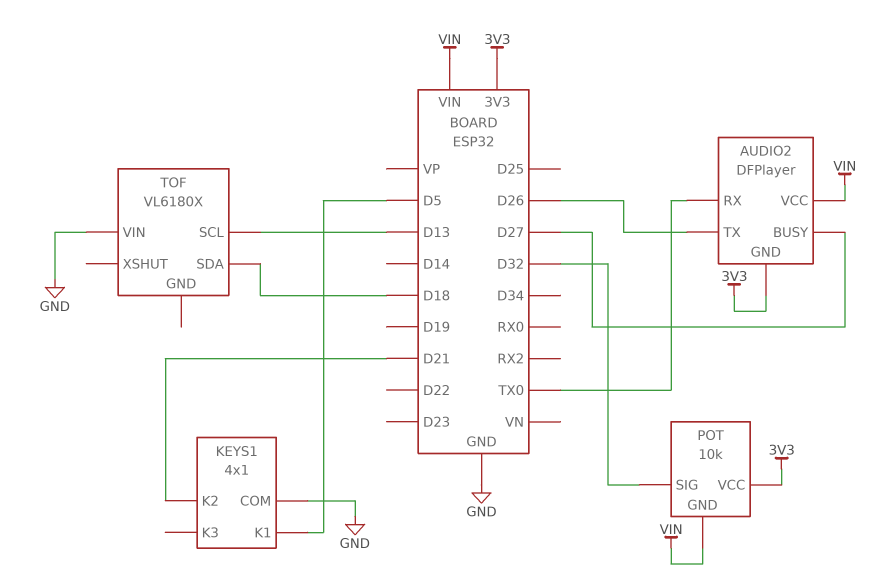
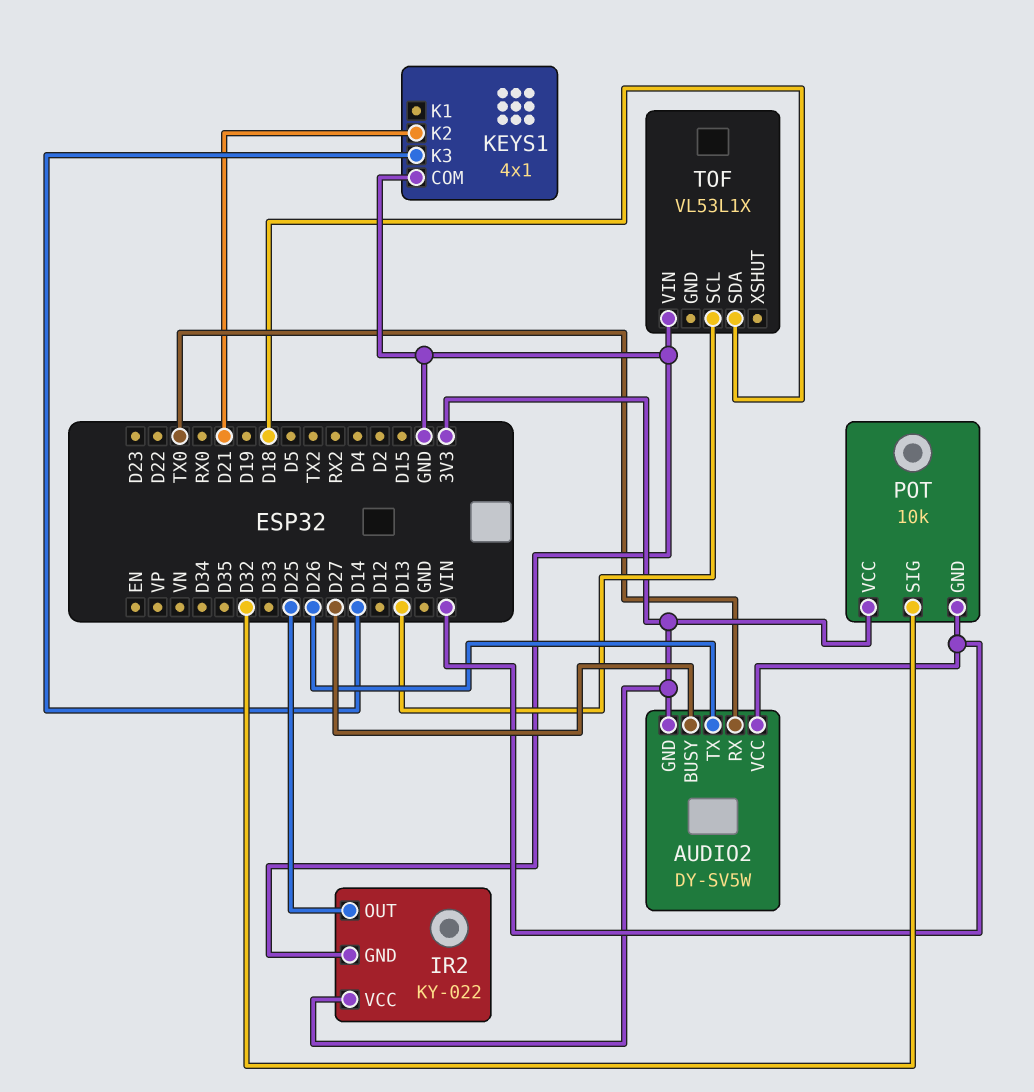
AUDIO2: DFPlayer -> DY-SV5W
IR2: none -> KY-022
IR2 pin GND: none -> GND
IR2 pin OUT: none -> D25
IR2 pin VCC: none -> 3V3
KEYS1 pin K1: D5 -> none
KEYS1 pin K3: none -> D14
TOF: VL6180X -> VL53L1X

